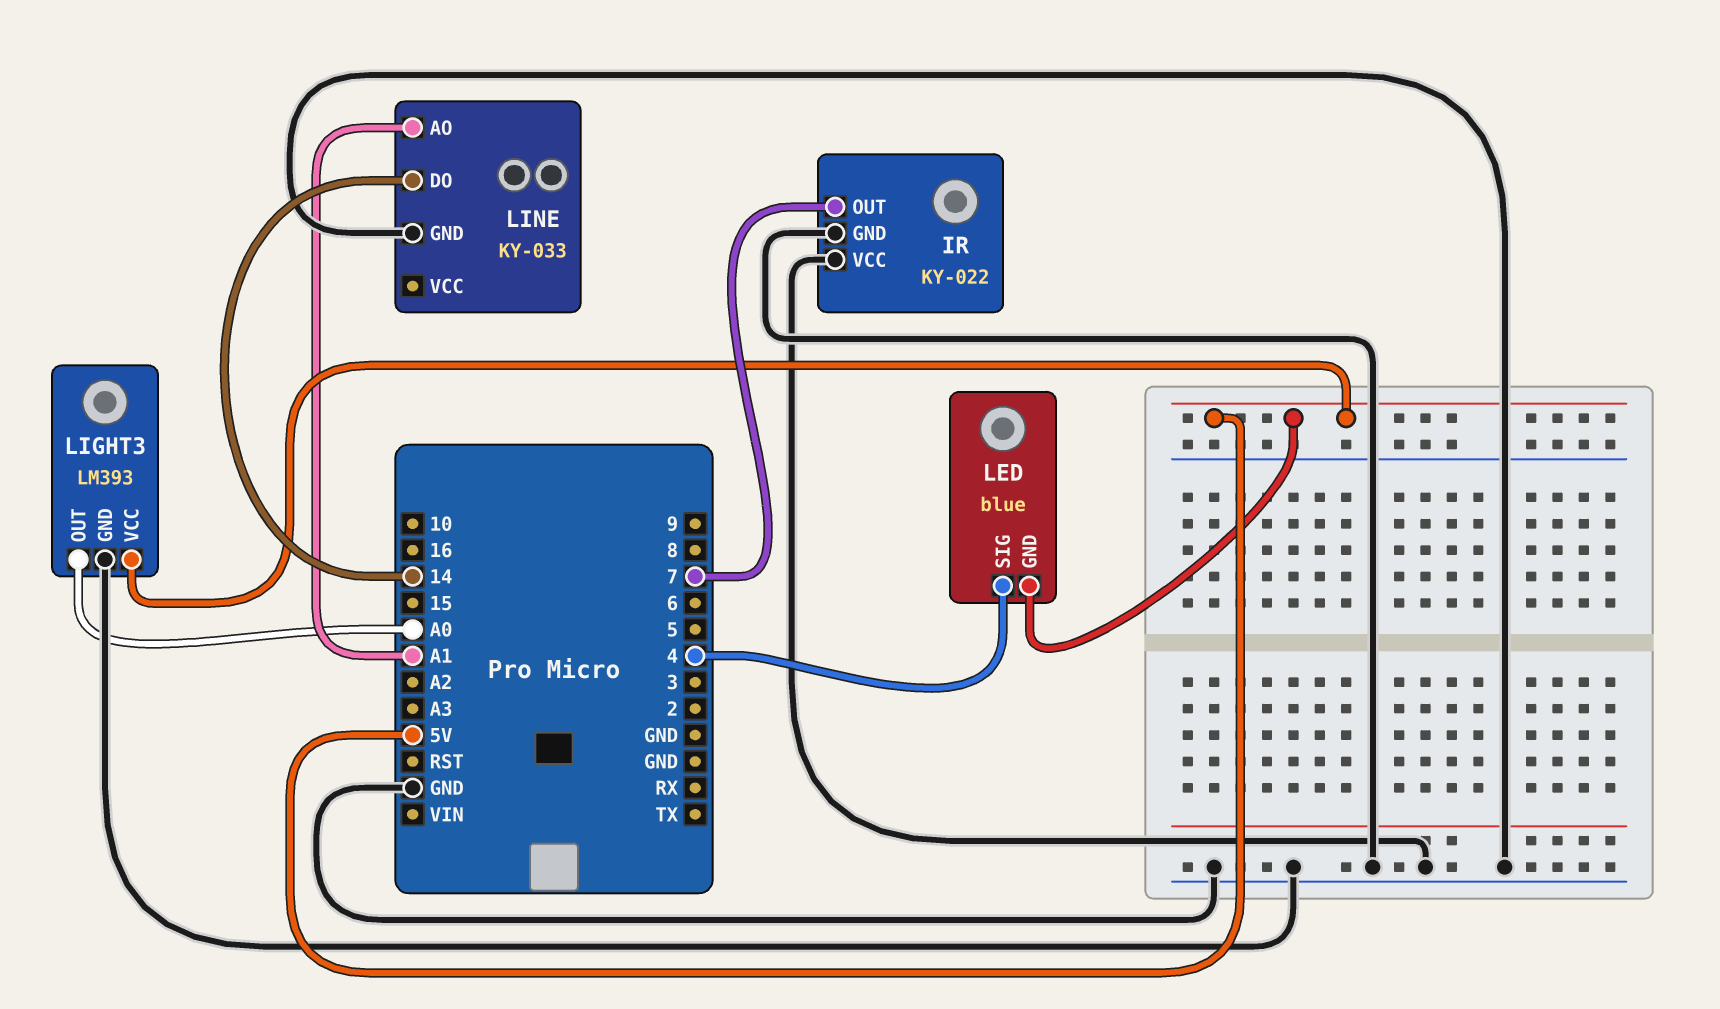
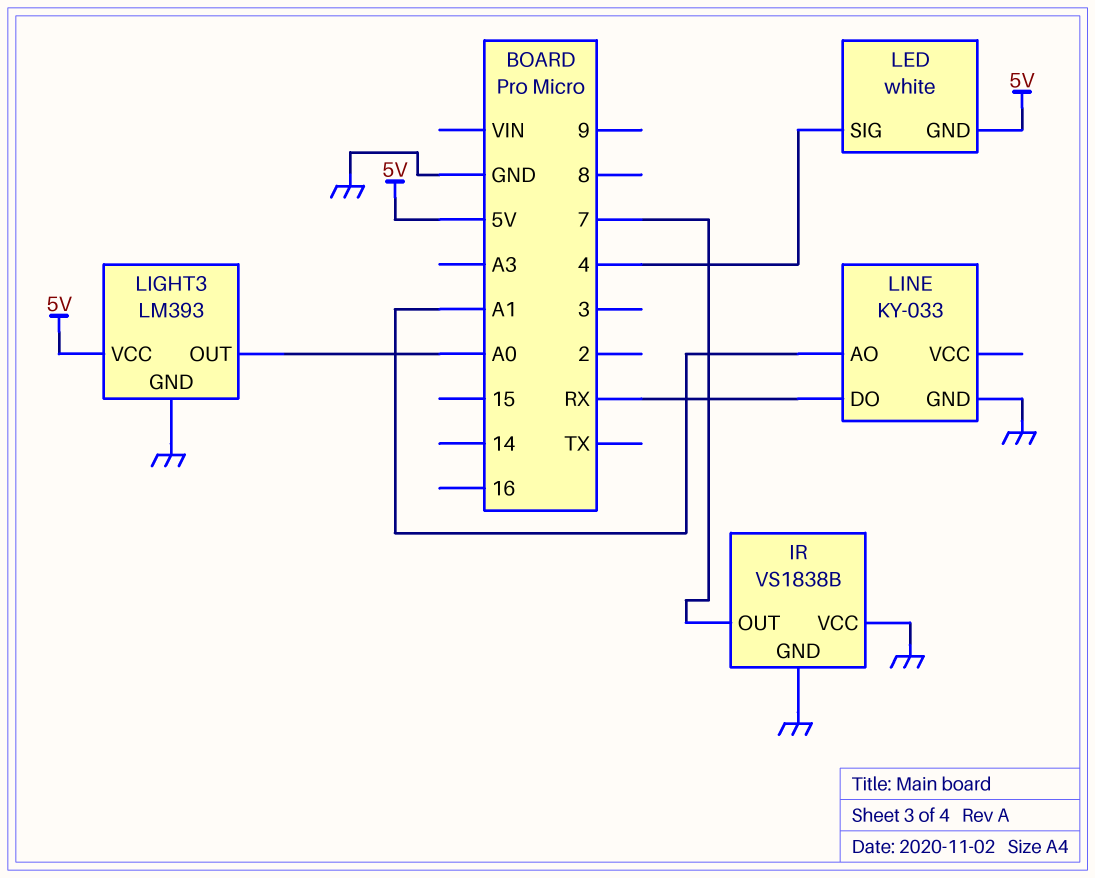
IR: KY-022 -> VS1838B
LED: blue -> white
LINE pin DO: 14 -> RX

